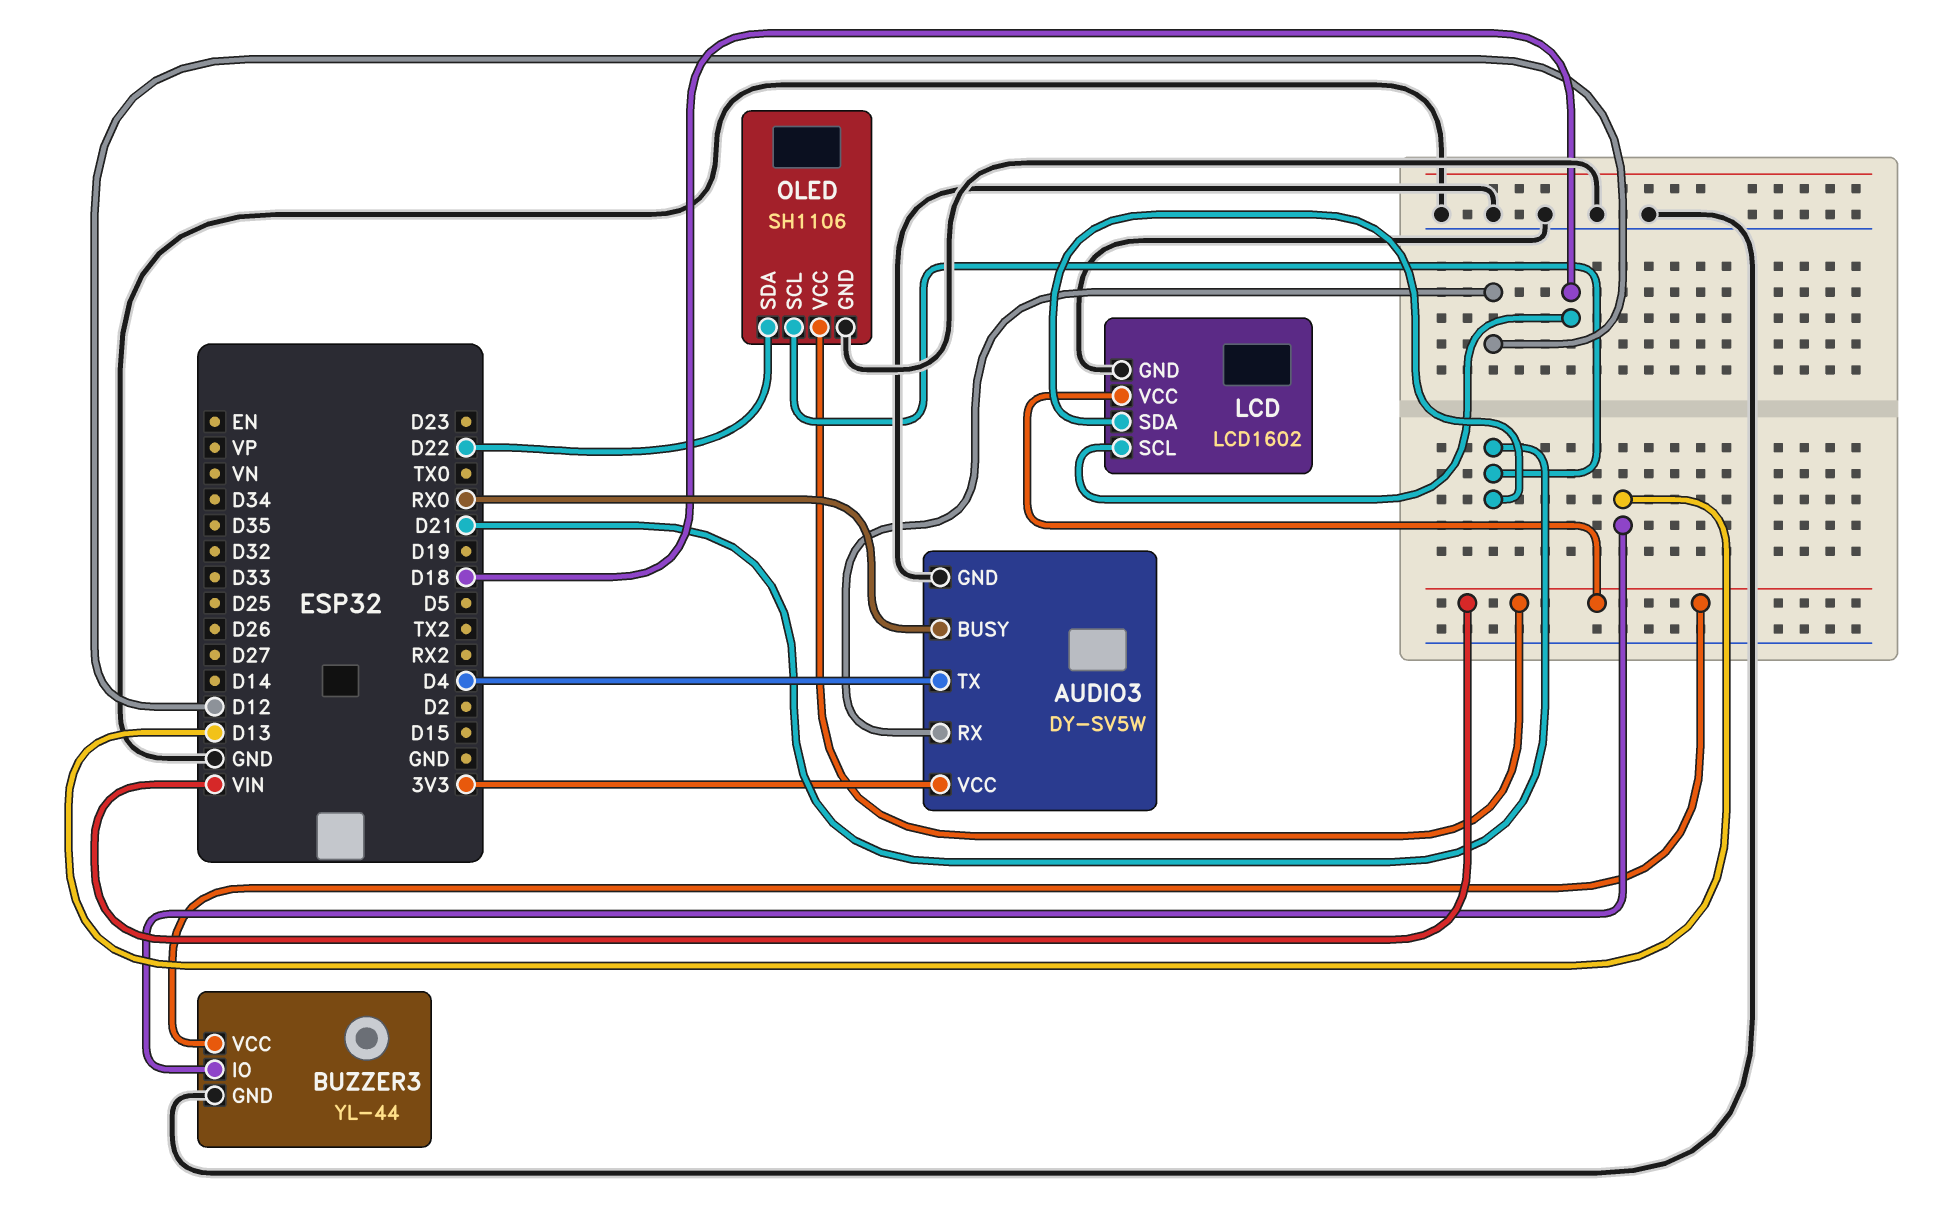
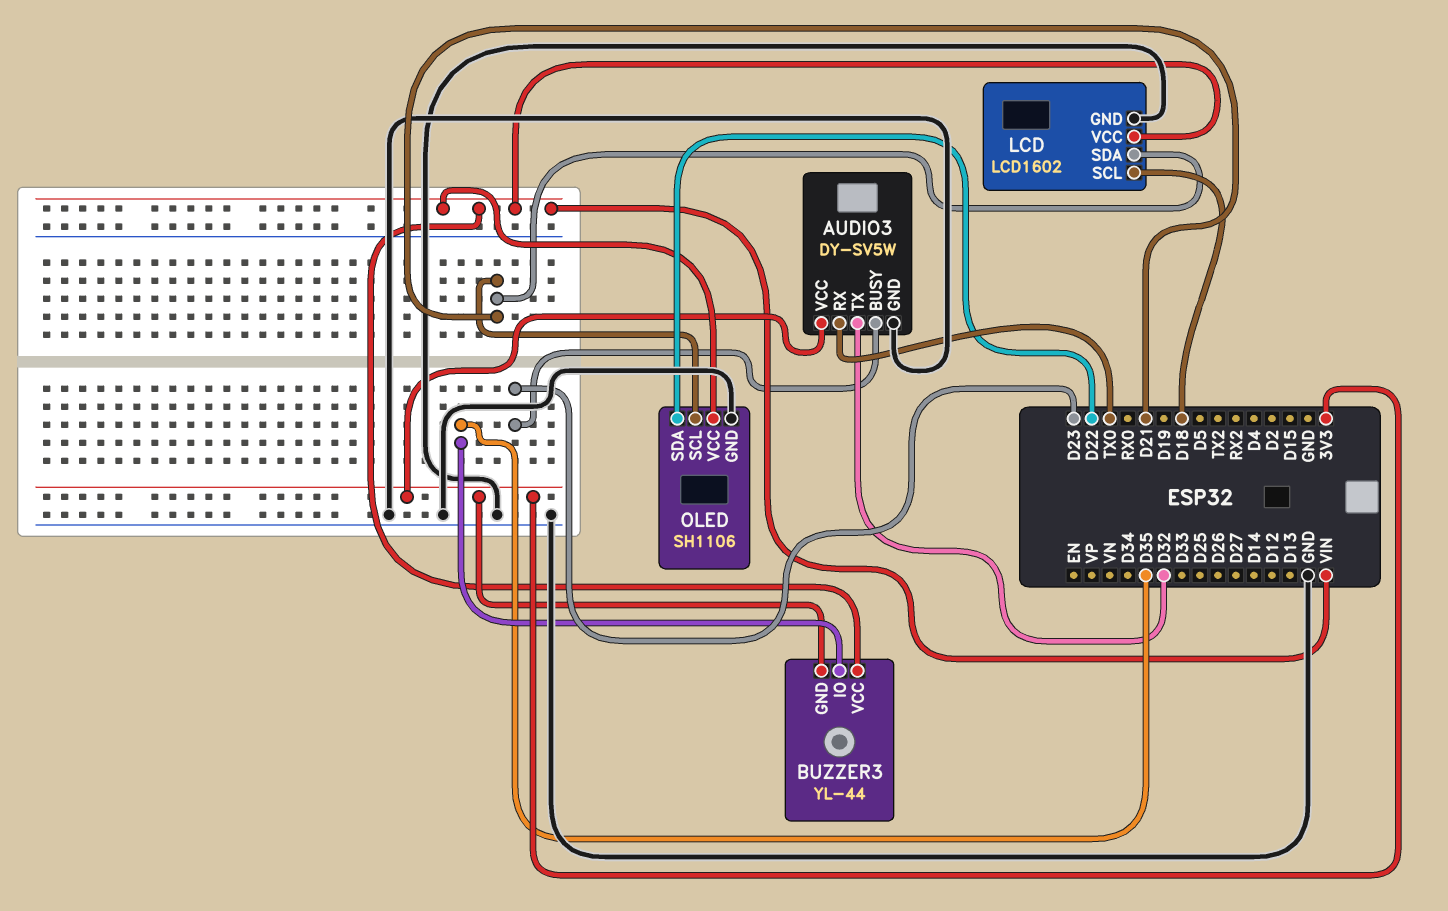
AUDIO3 pin BUSY: RX0 -> D23
AUDIO3 pin RX: D12 -> TX0
AUDIO3 pin TX: D4 -> D32
BUZZER3 pin GND: GND -> 3V3
BUZZER3 pin IO: D13 -> D35

